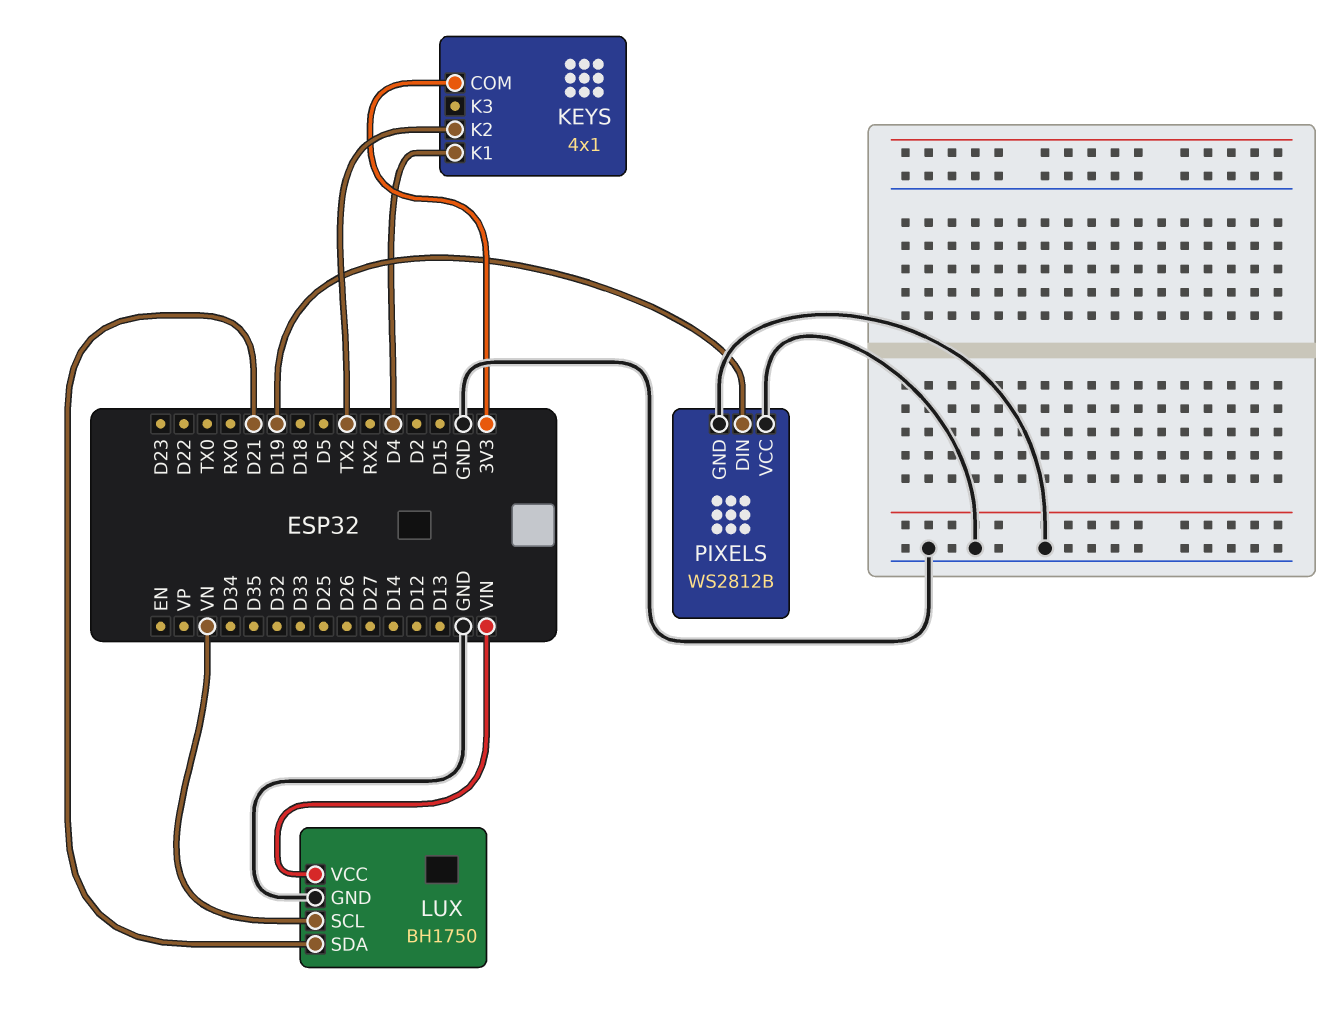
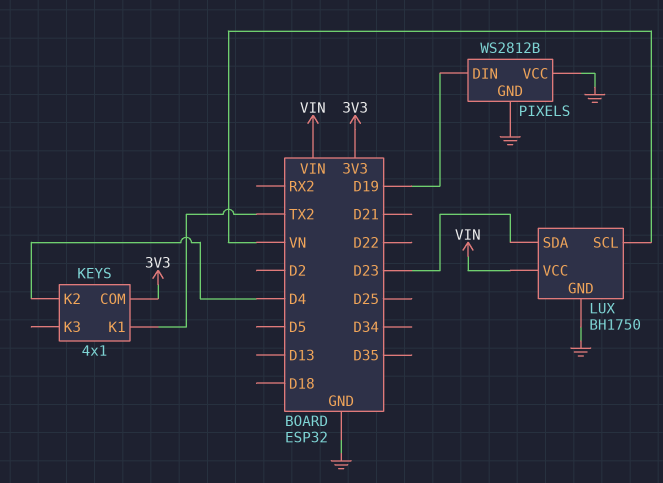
KEYS pin K1: D4 -> TX2
KEYS pin K2: TX2 -> D4
LUX pin SDA: D21 -> D23

